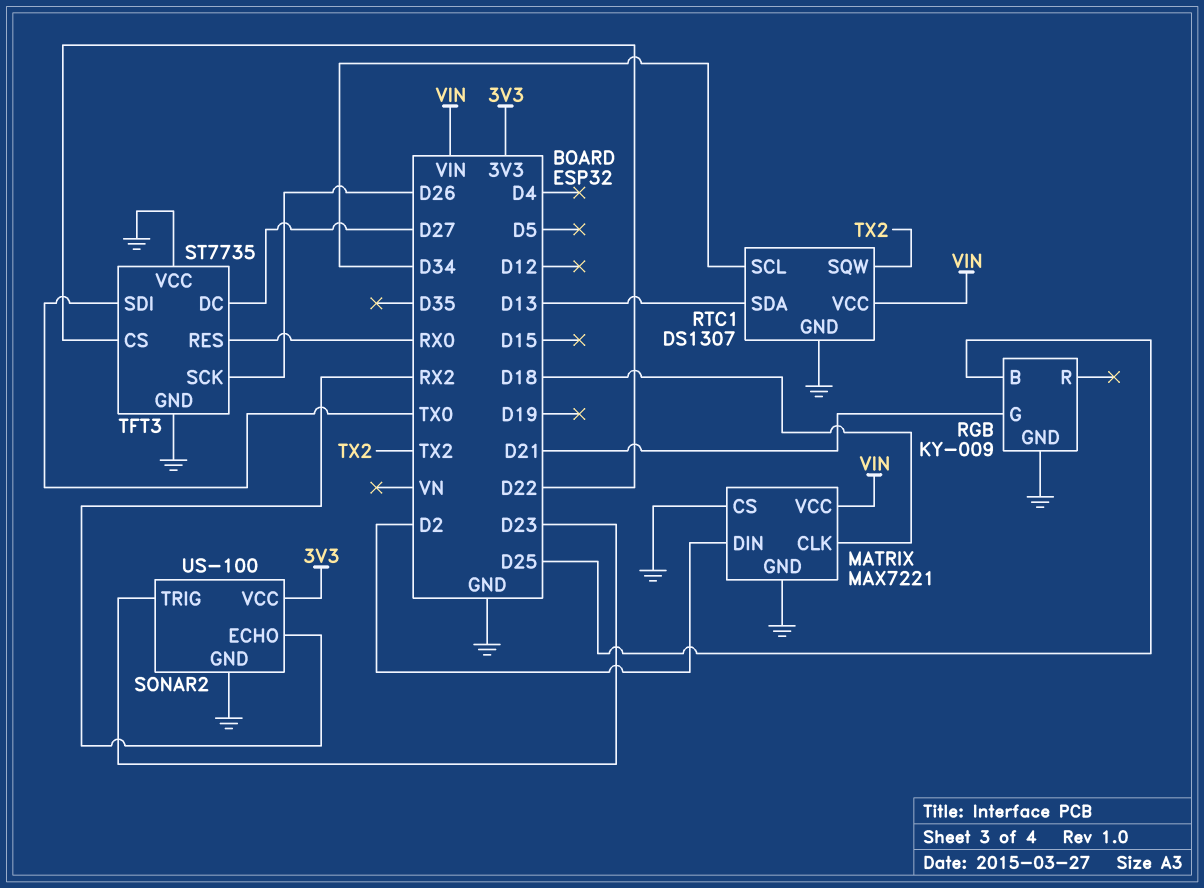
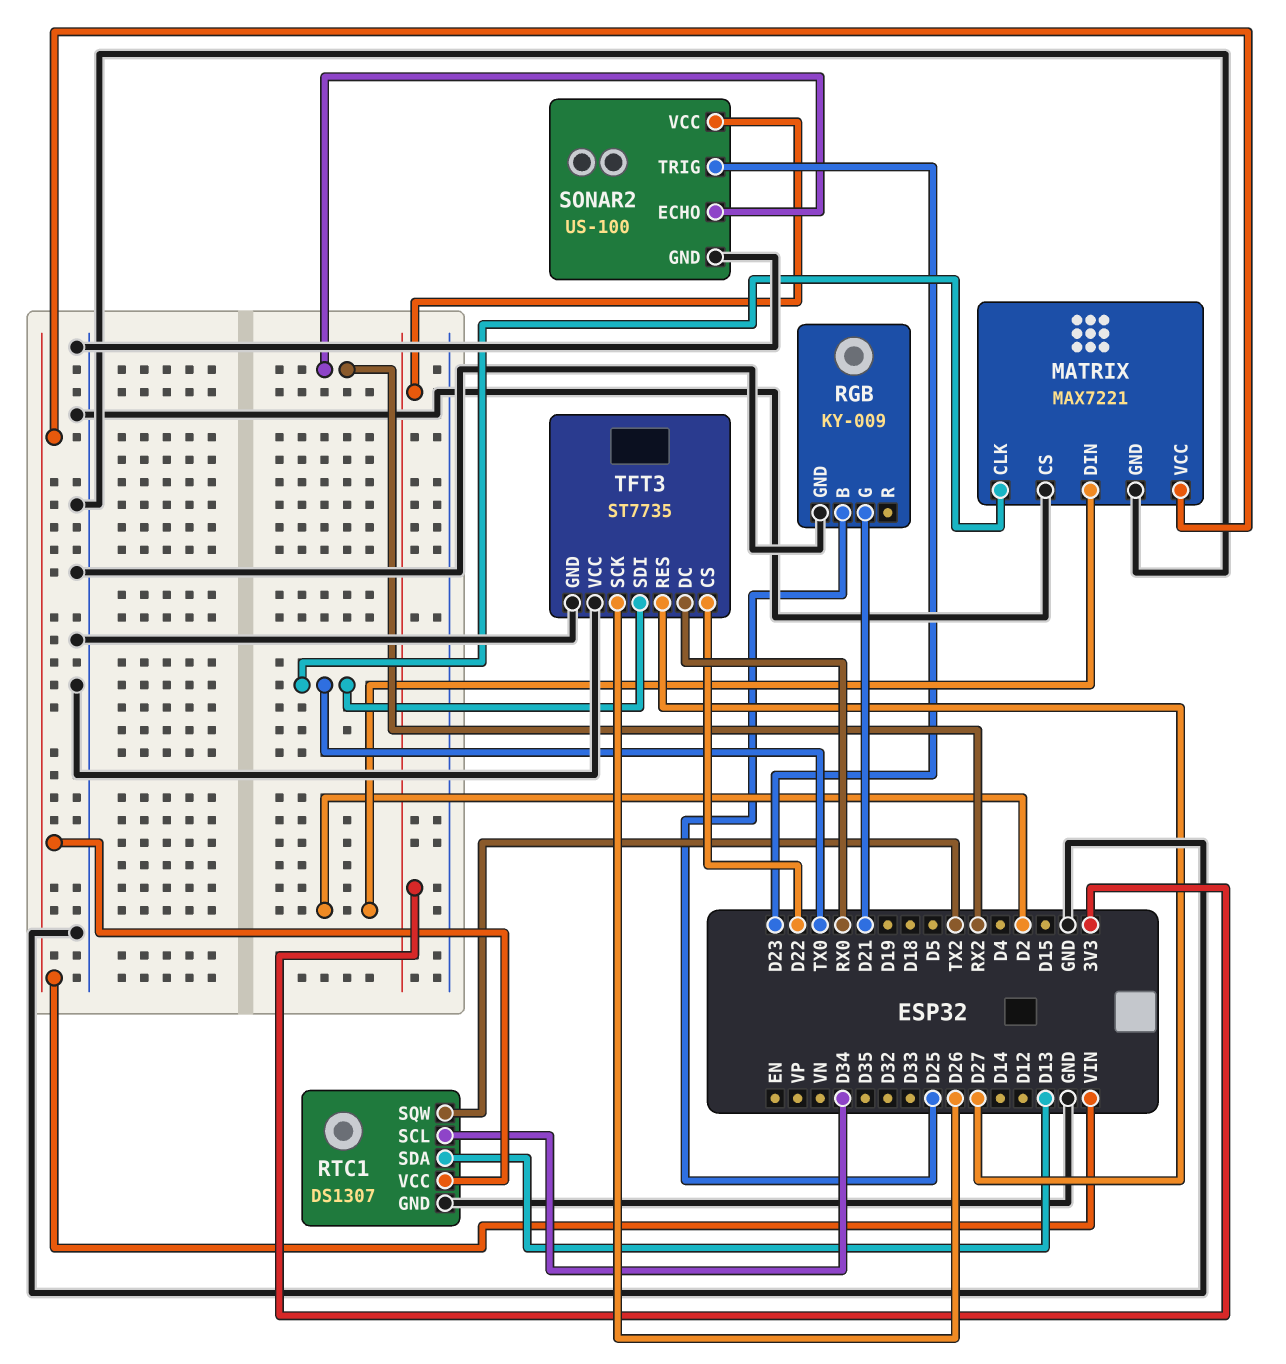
MATRIX pin CLK: D18 -> TX0
TFT3 pin DC: D27 -> RX0
TFT3 pin RES: RX0 -> D27

